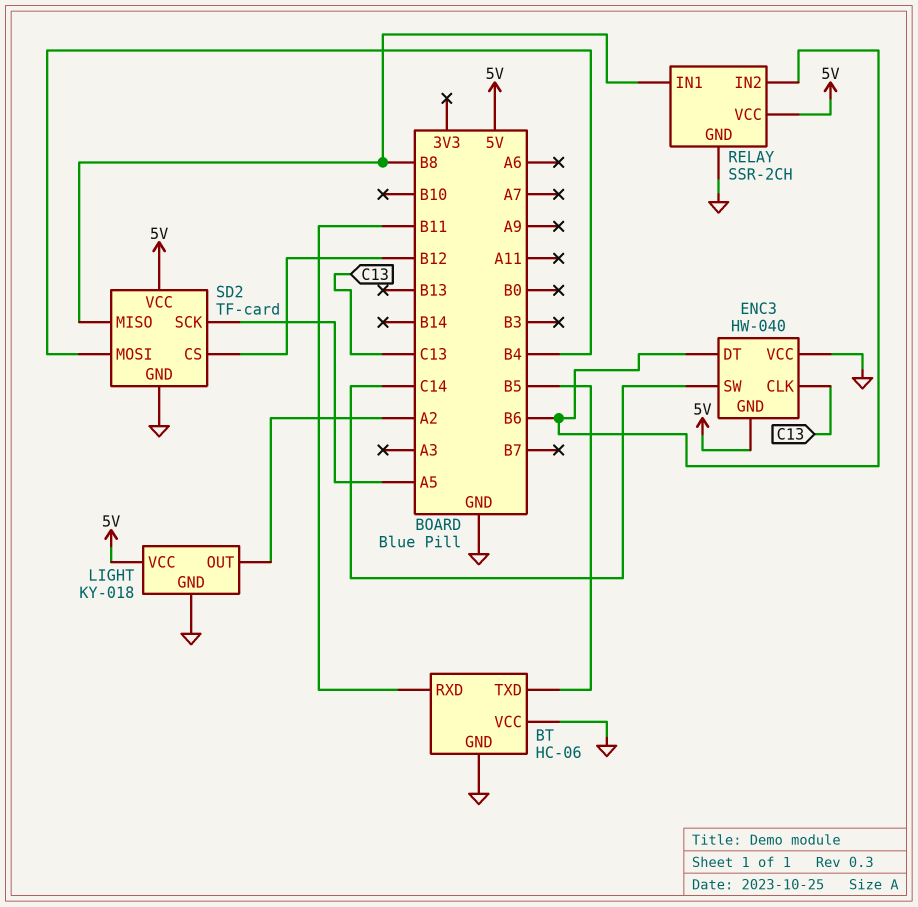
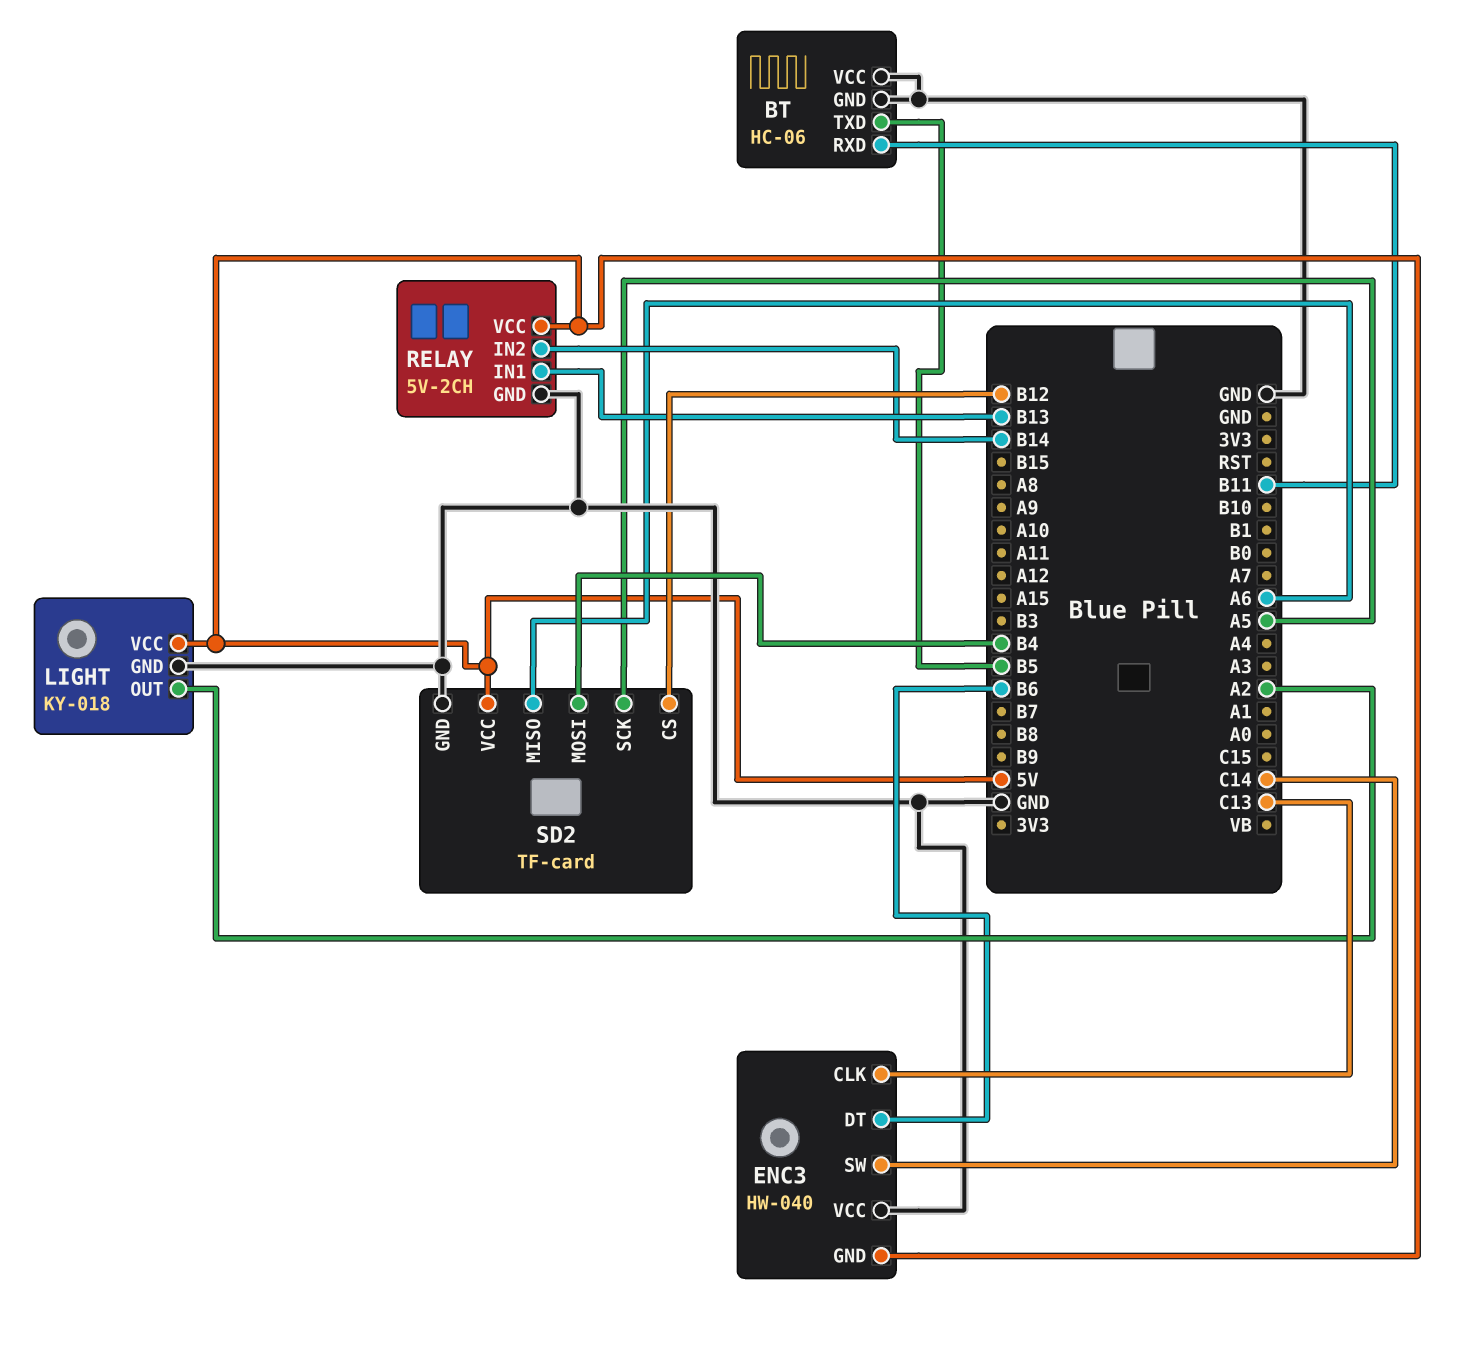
RELAY: SSR-2CH -> 5V-2CH
RELAY pin IN1: B8 -> B13
RELAY pin IN2: B6 -> B14
SD2 pin MISO: B8 -> A6

